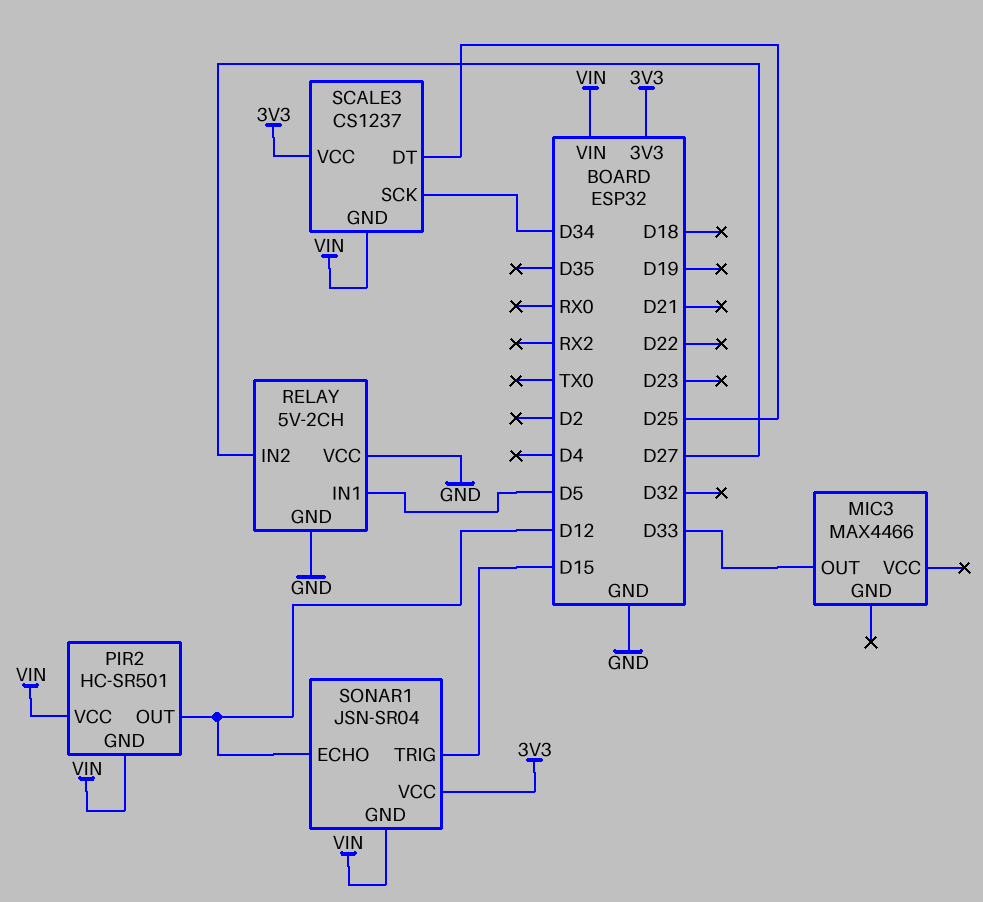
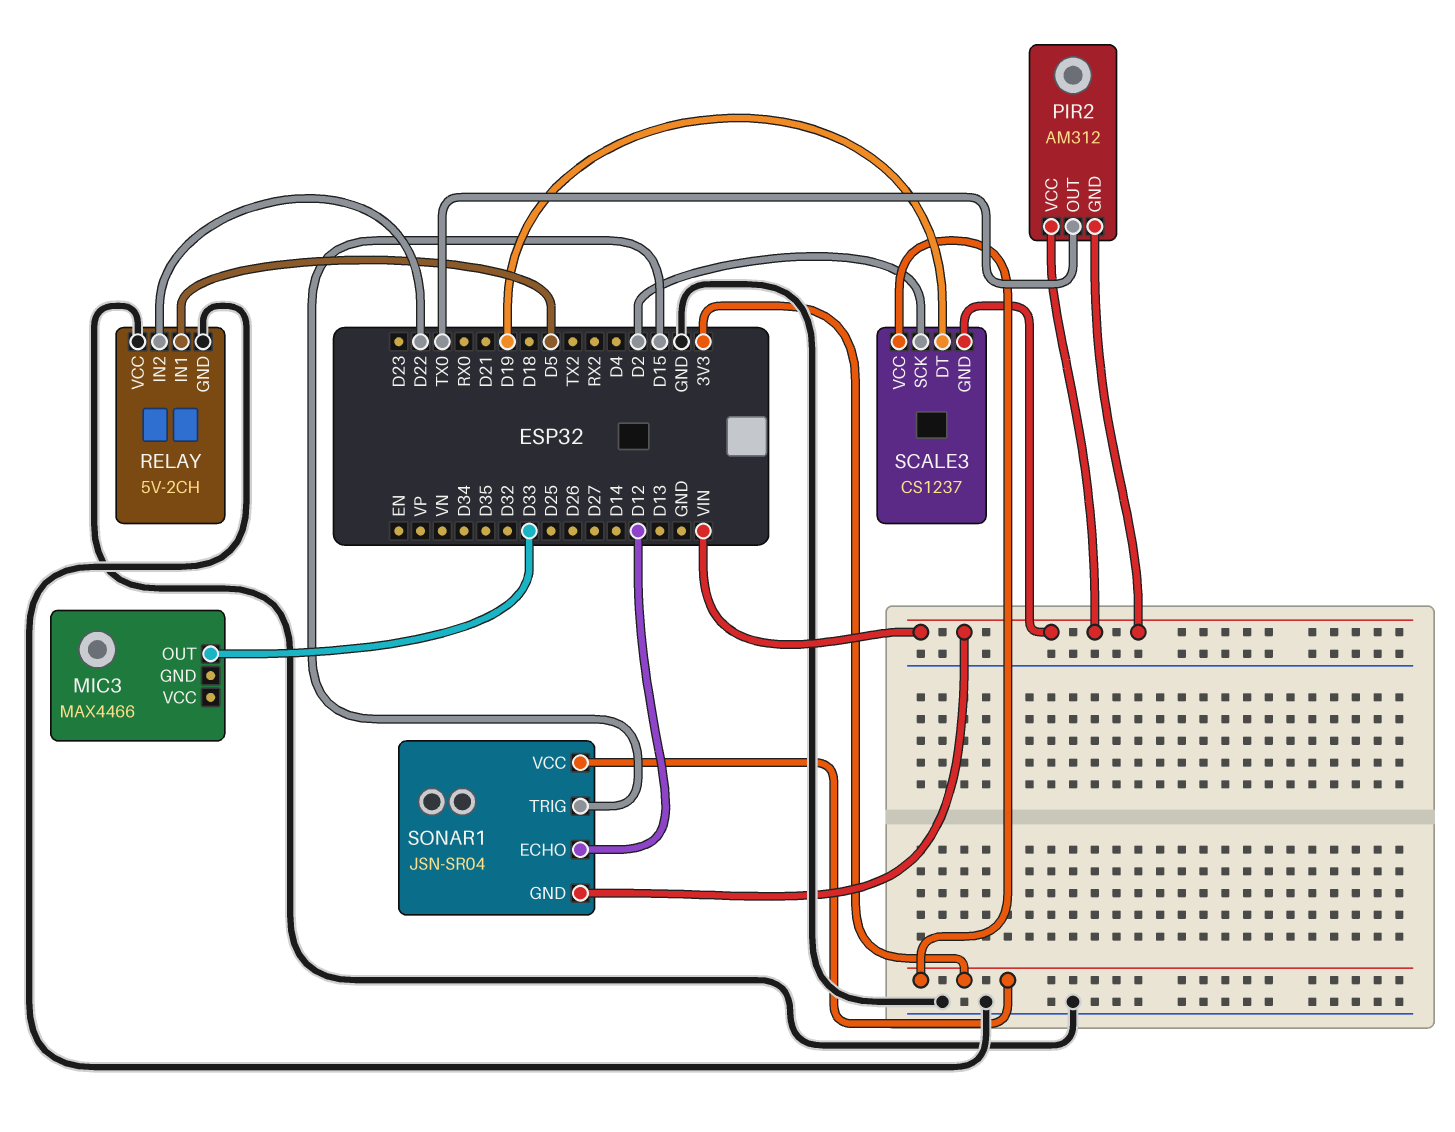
PIR2: HC-SR501 -> AM312
PIR2 pin OUT: D12 -> TX0
RELAY pin IN2: D27 -> D22
SCALE3 pin DT: D25 -> D19
SCALE3 pin SCK: D34 -> D2

